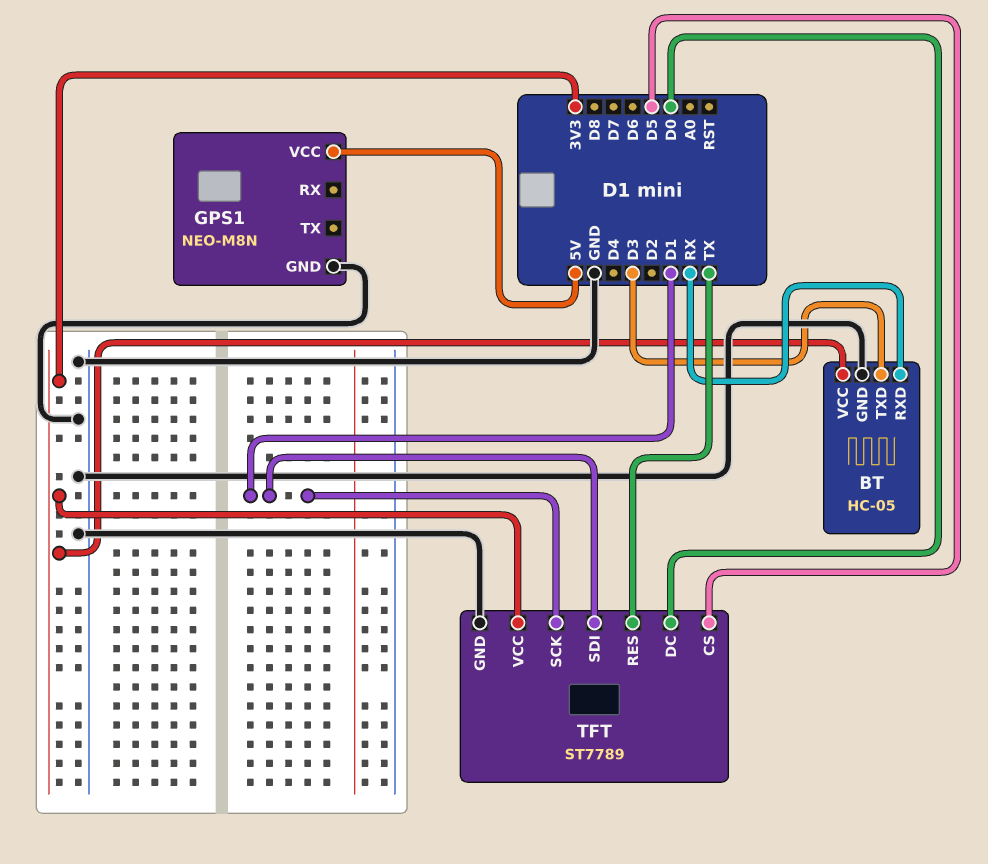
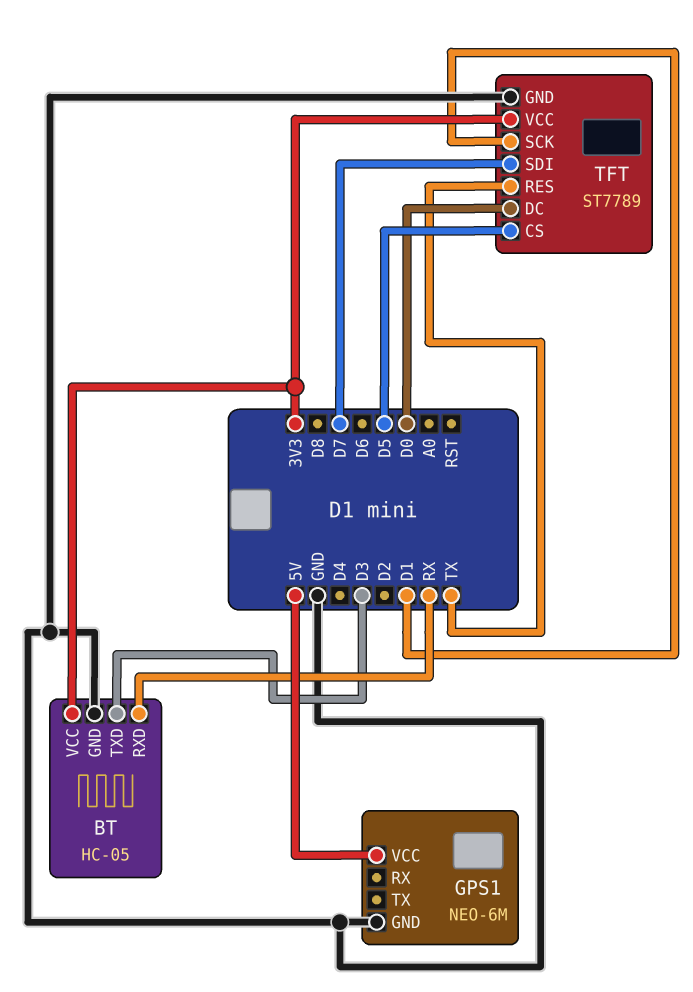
GPS1: NEO-M8N -> NEO-6M
TFT pin SDI: D1 -> D7

